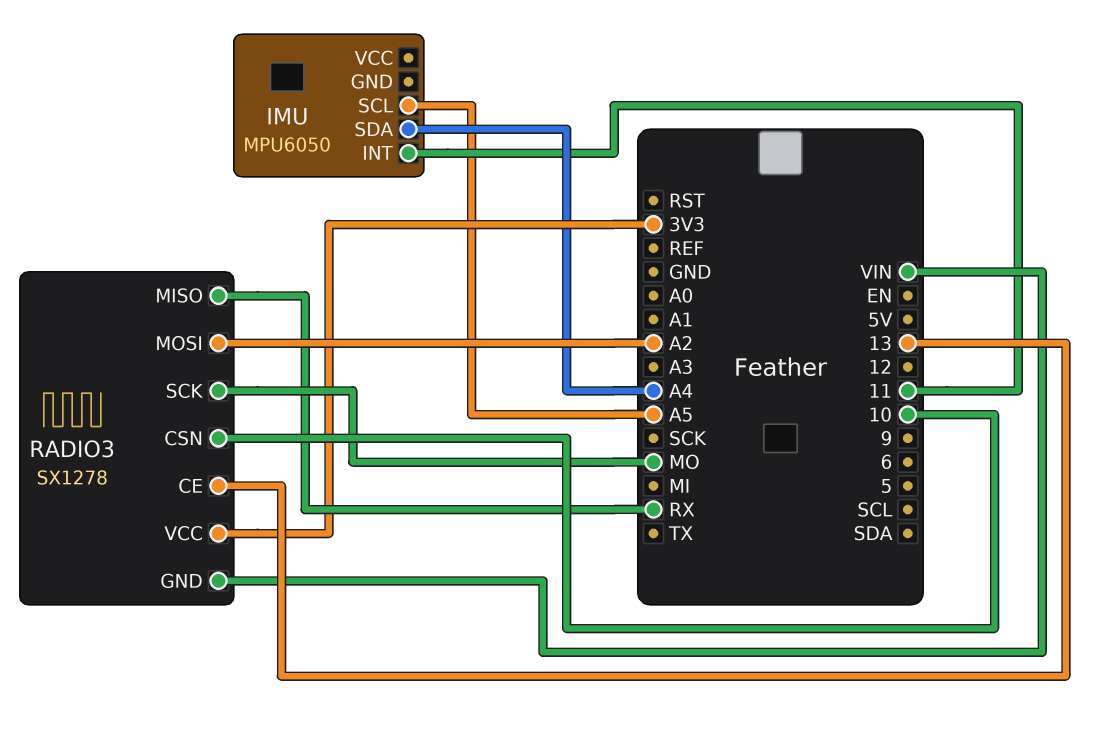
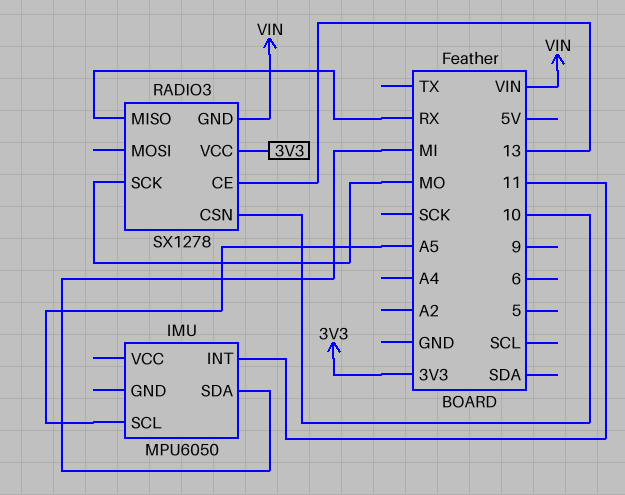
IMU pin SDA: A4 -> MI
RADIO3 pin MOSI: A2 -> none

